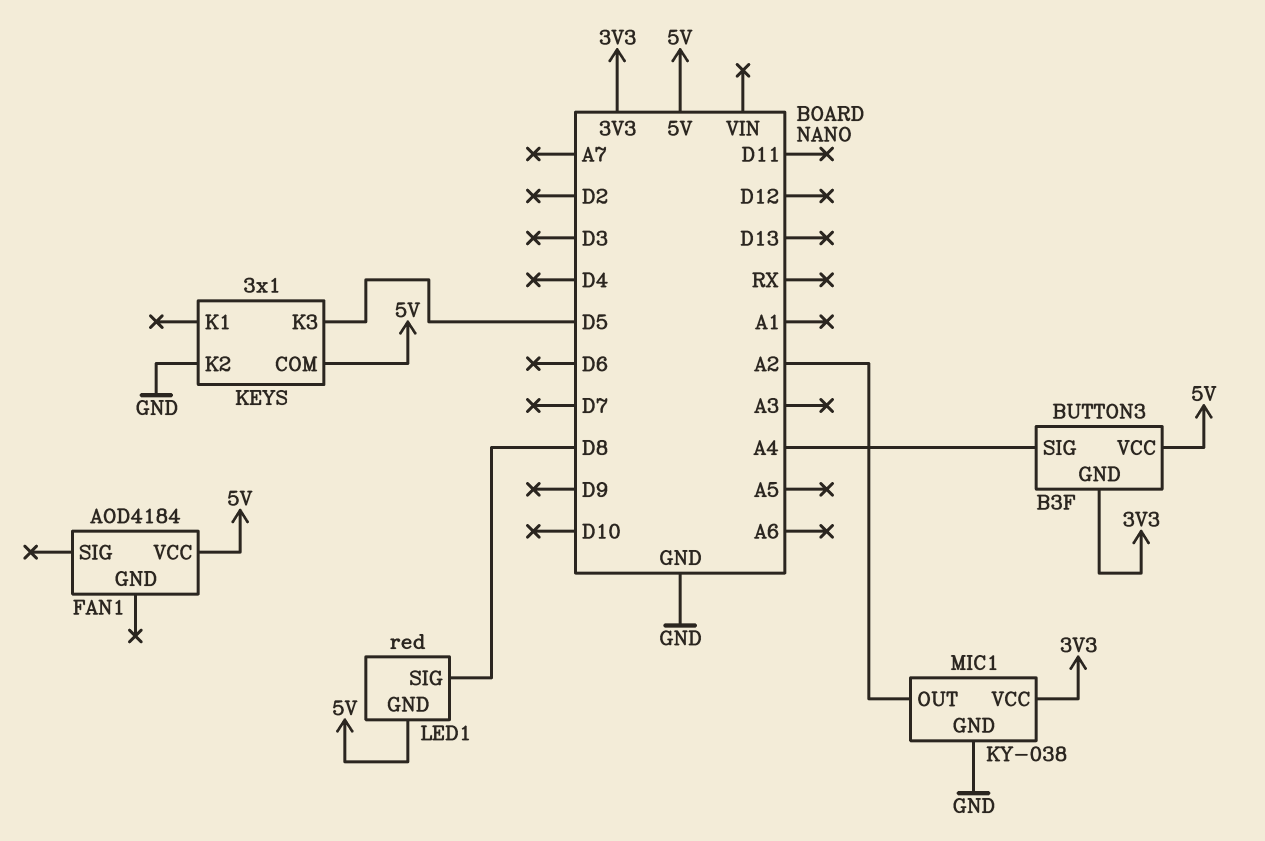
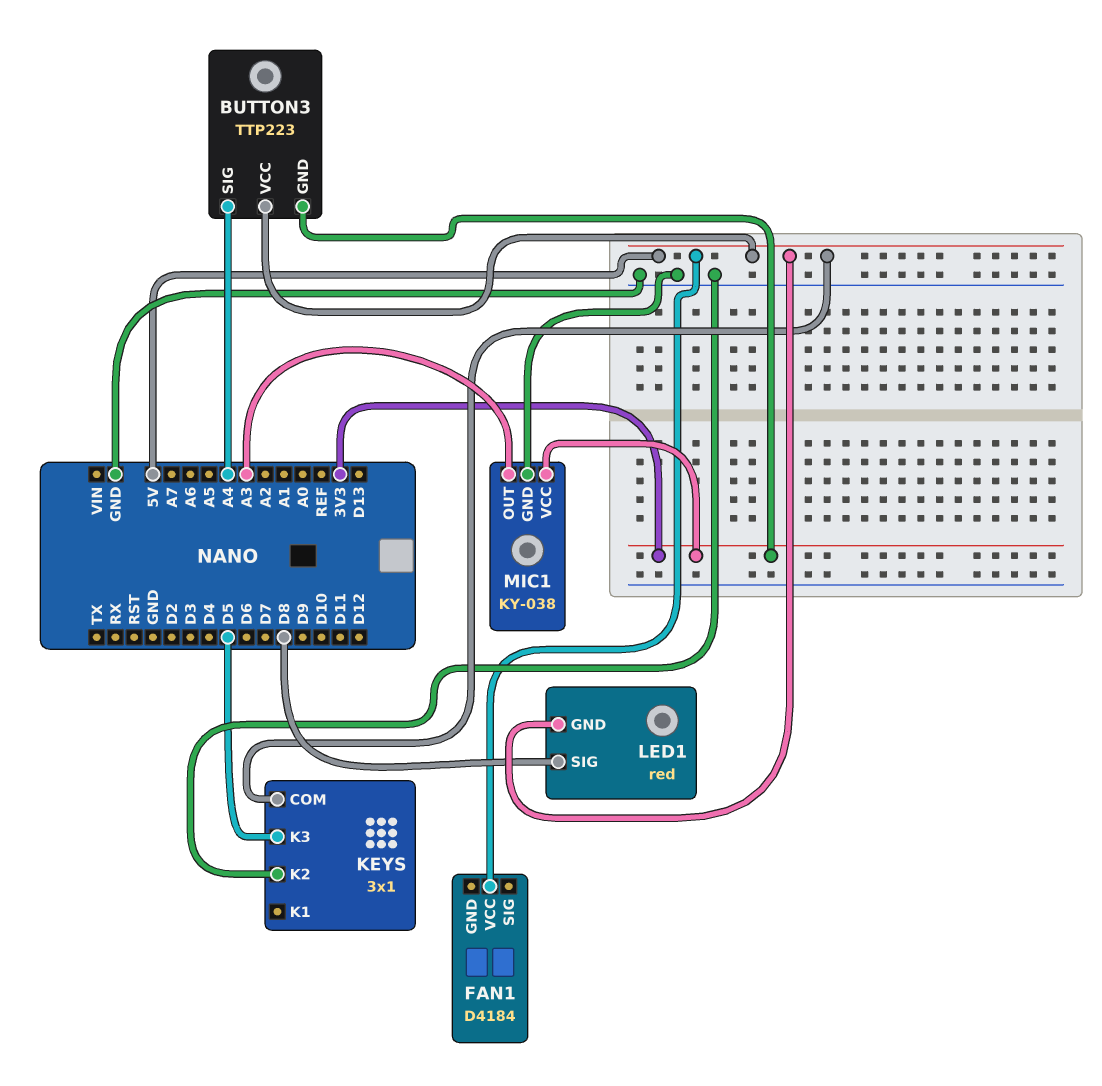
BUTTON3: B3F -> TTP223
FAN1: AOD4184 -> D4184
MIC1 pin OUT: A2 -> A3

